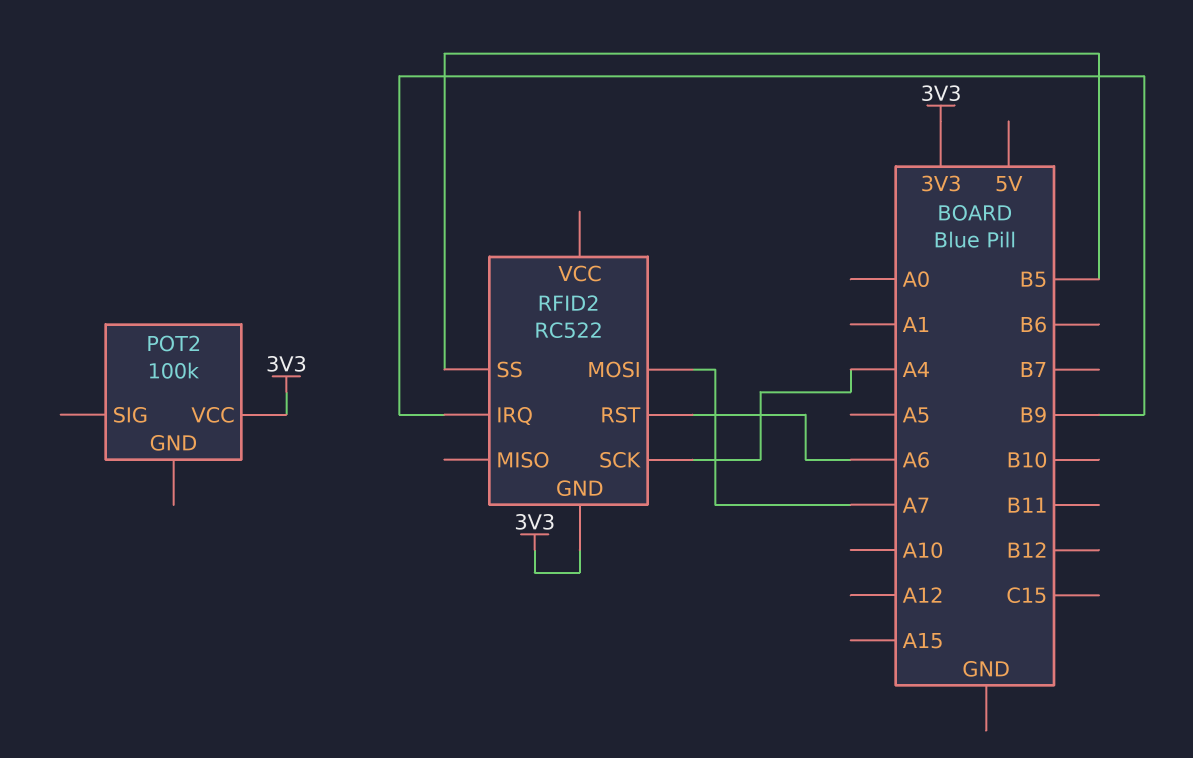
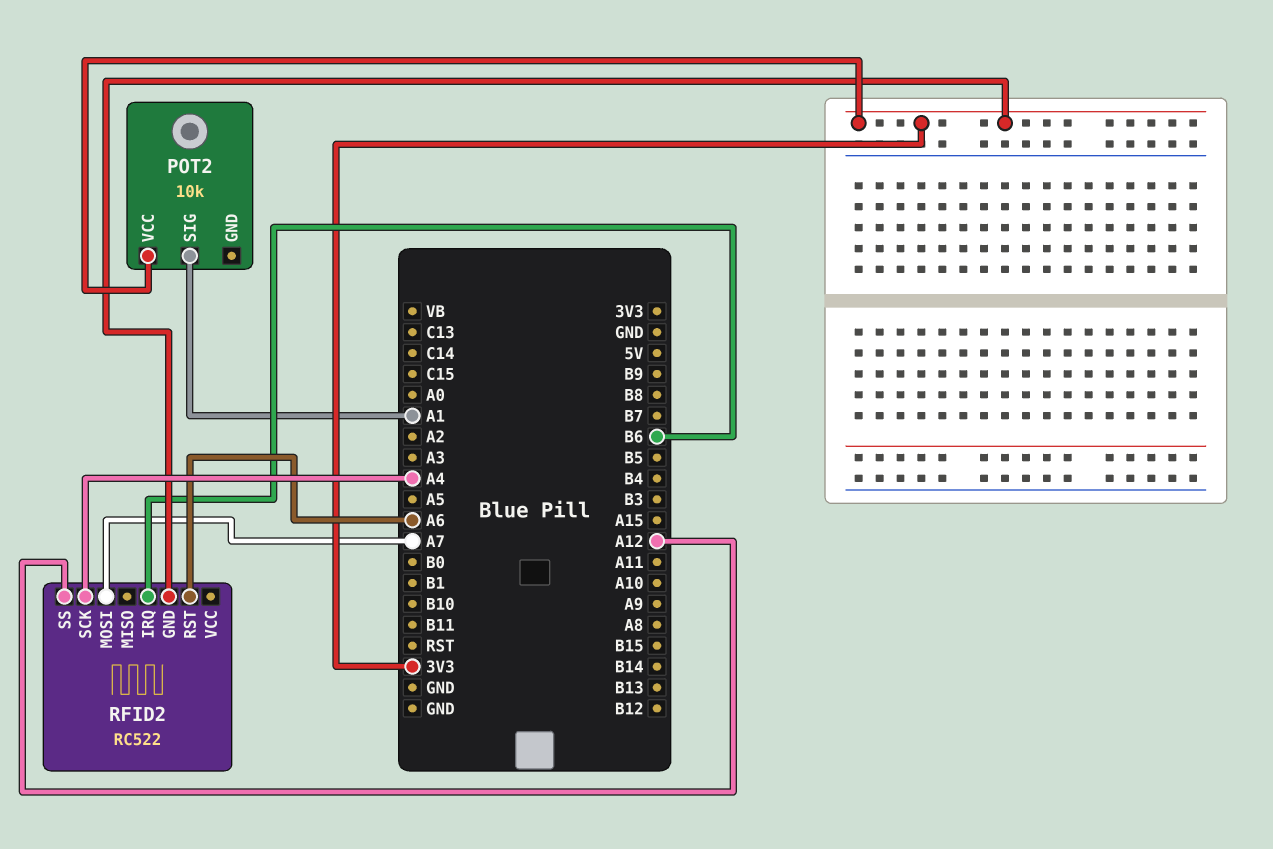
POT2: 100k -> 10k
POT2 pin SIG: none -> A1
RFID2 pin IRQ: B9 -> B6
RFID2 pin SS: B5 -> A12

